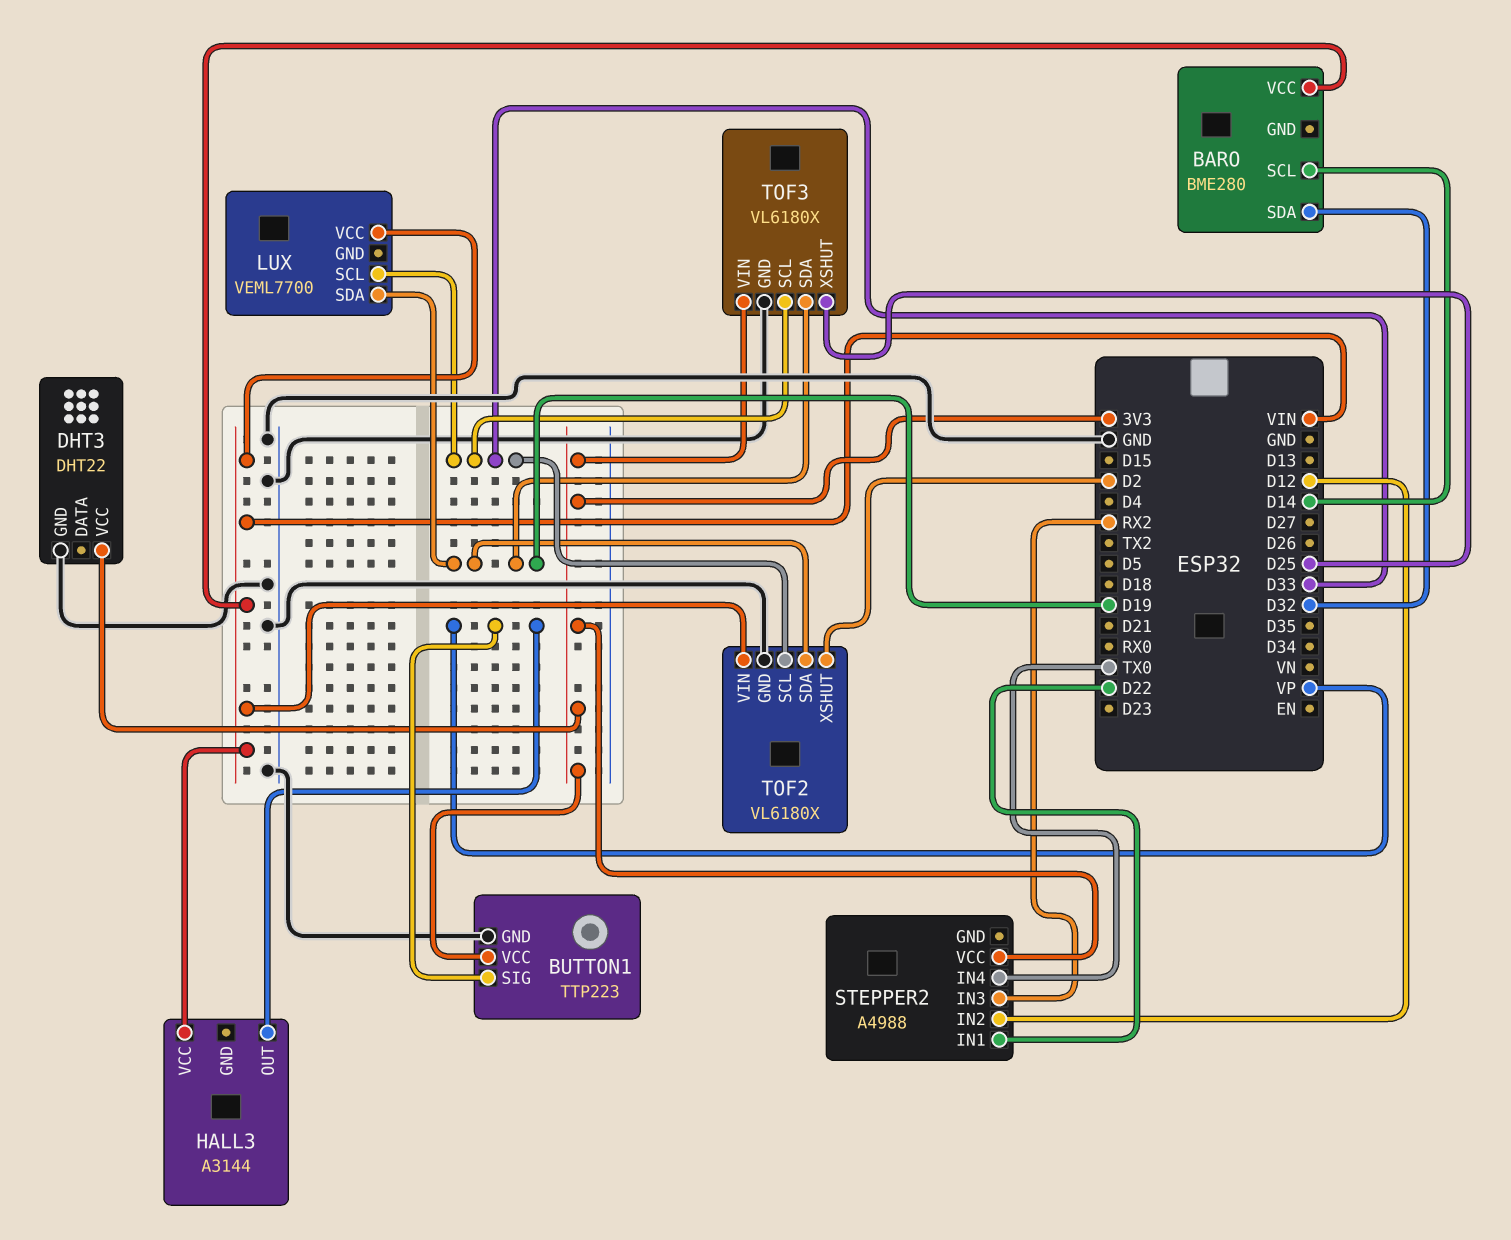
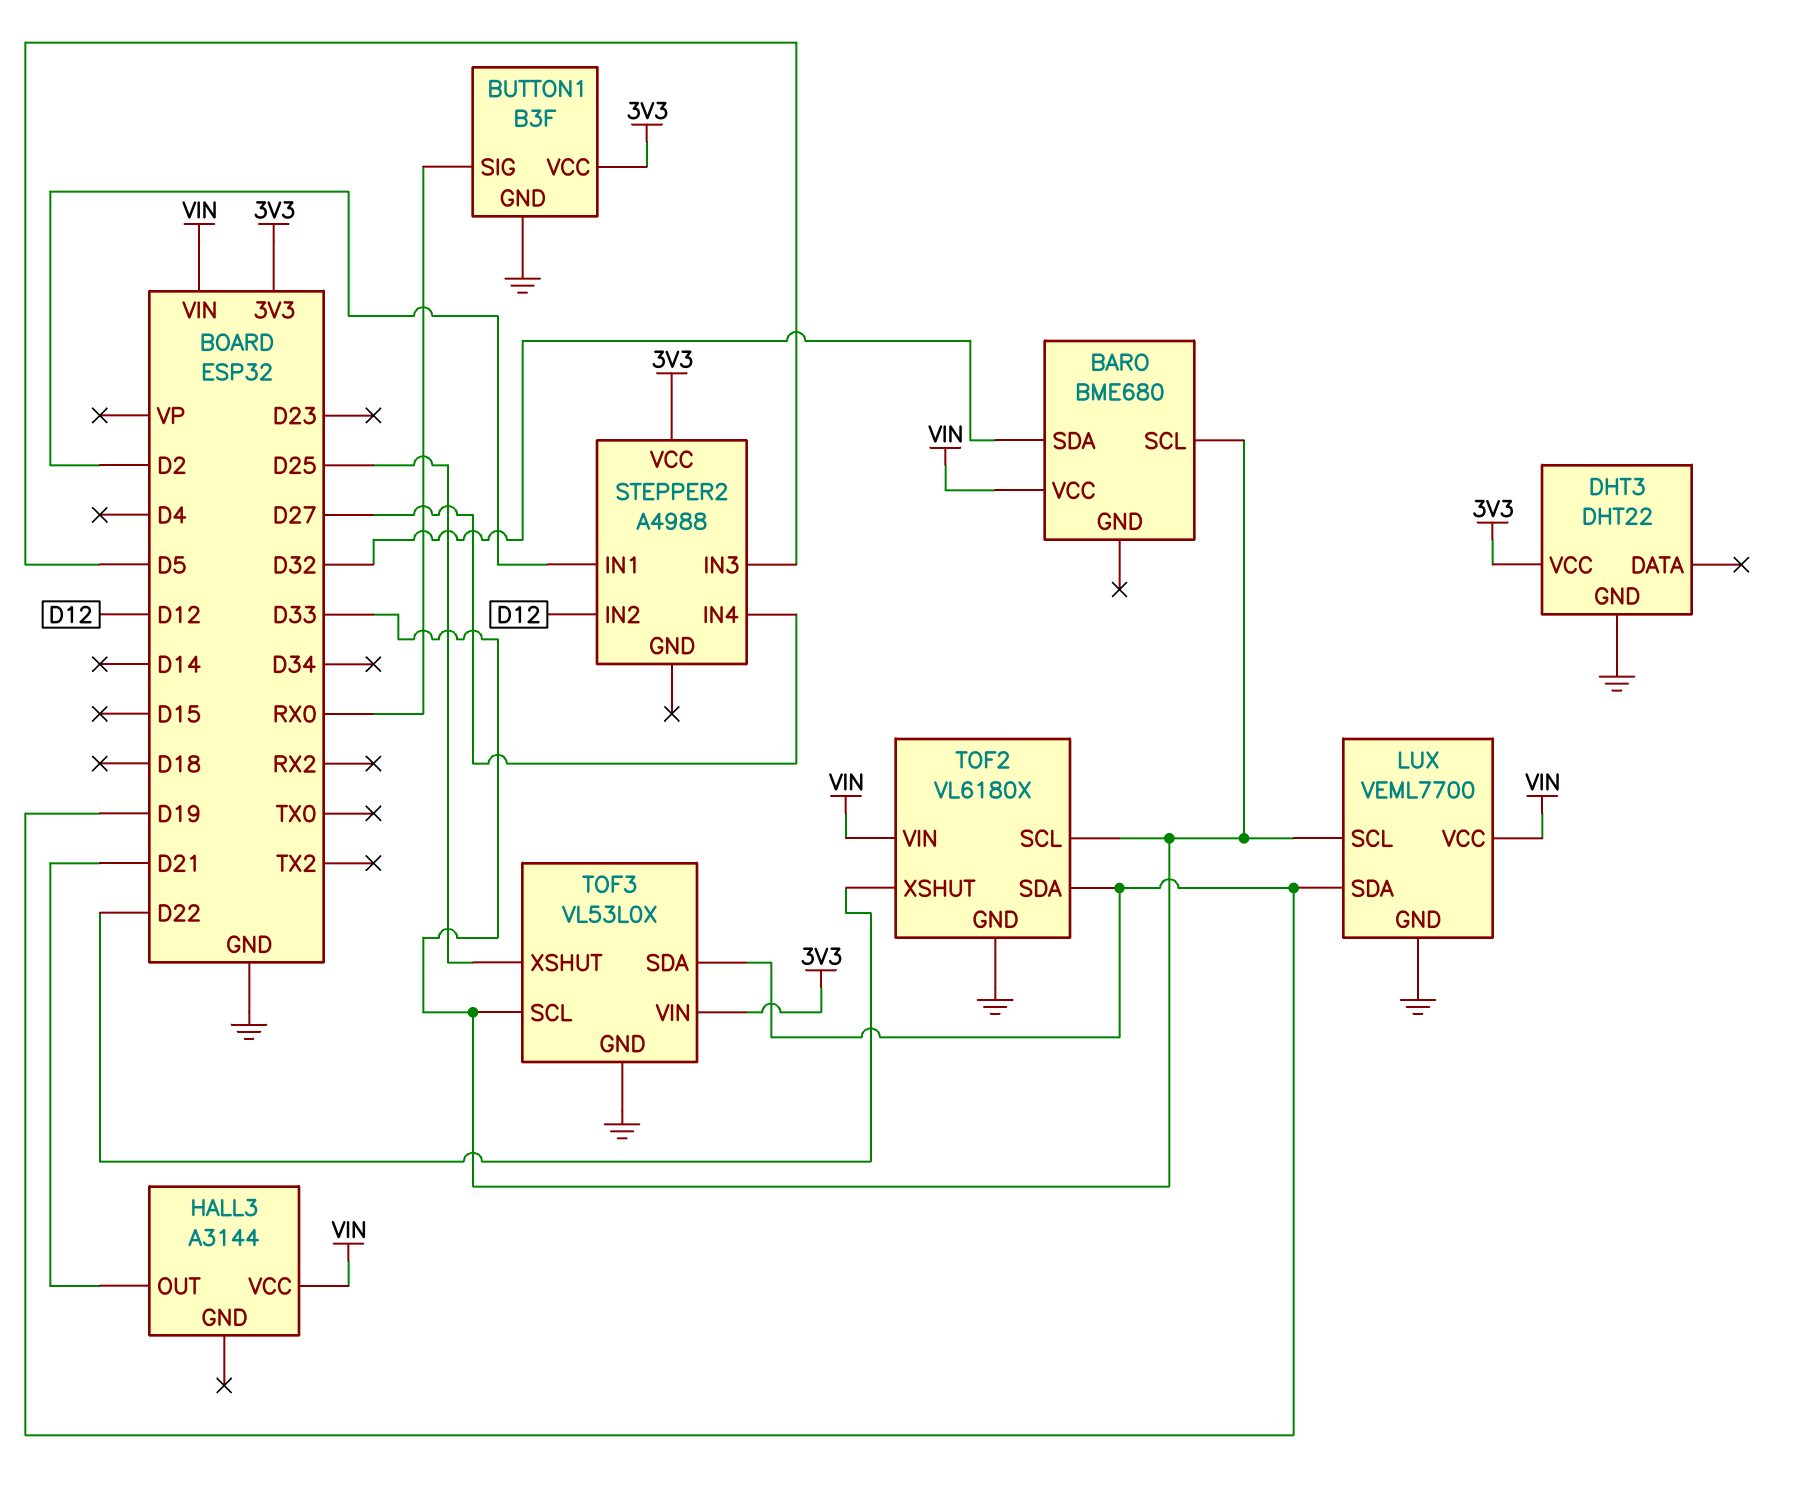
BARO: BME280 -> BME680
BARO pin SCL: D14 -> D33
BUTTON1: TTP223 -> B3F
BUTTON1 pin SIG: VP -> RX0
HALL3 pin OUT: VP -> D21
LUX pin GND: none -> GND
STEPPER2 pin IN1: D22 -> D2
STEPPER2 pin IN3: RX2 -> D5
STEPPER2 pin IN4: TX0 -> D27
TOF2 pin XSHUT: D2 -> D22
TOF3: VL6180X -> VL53L0X

